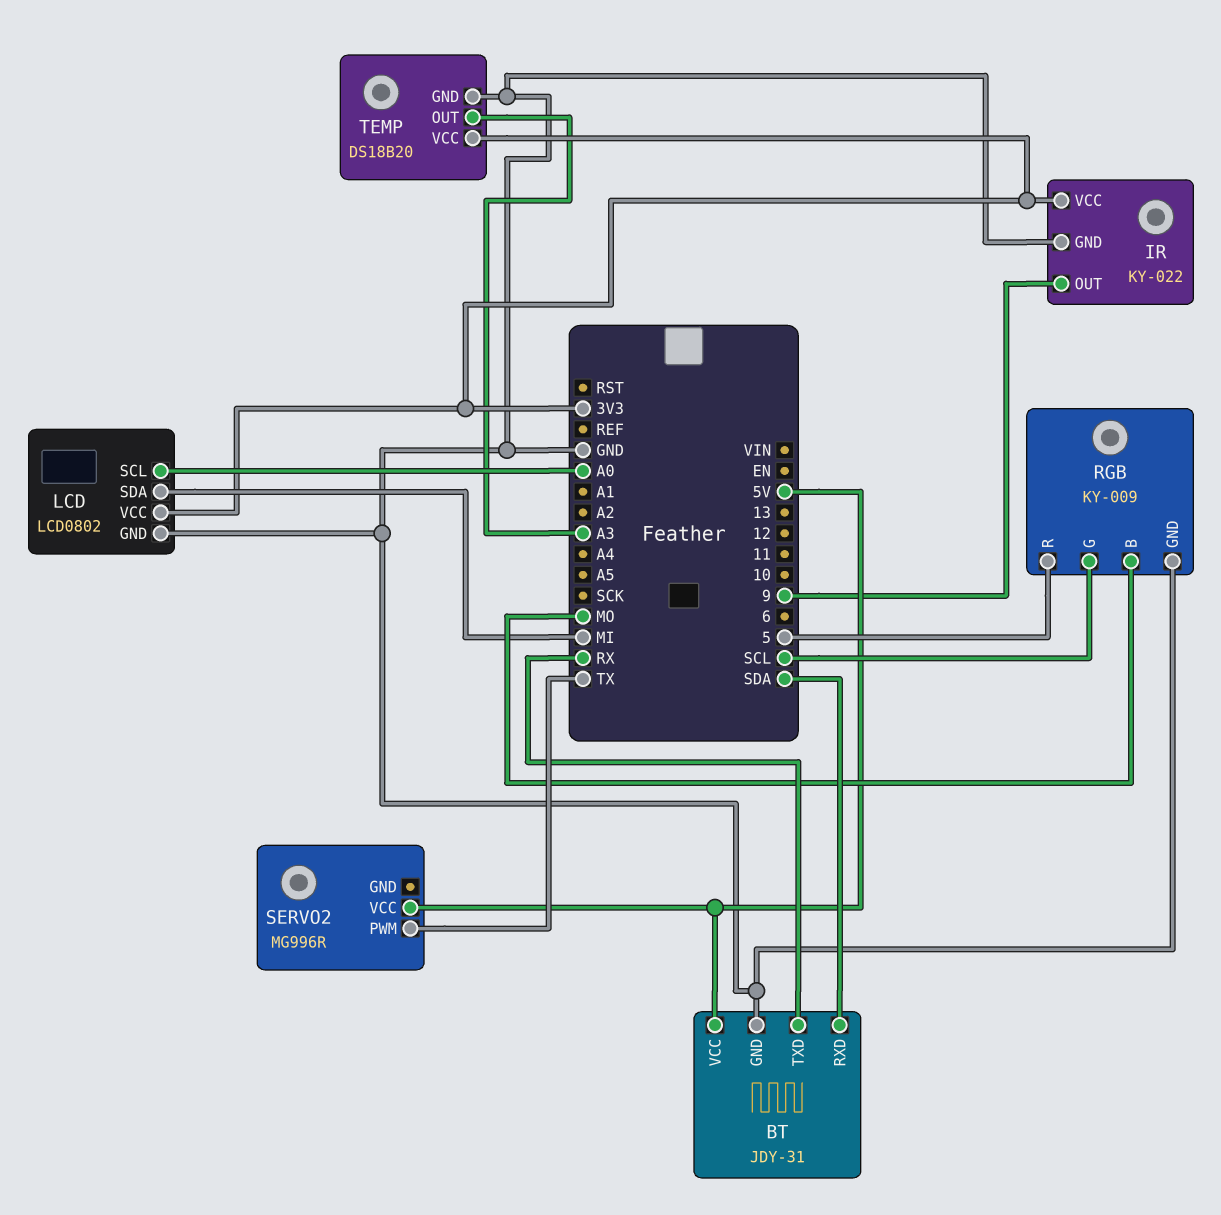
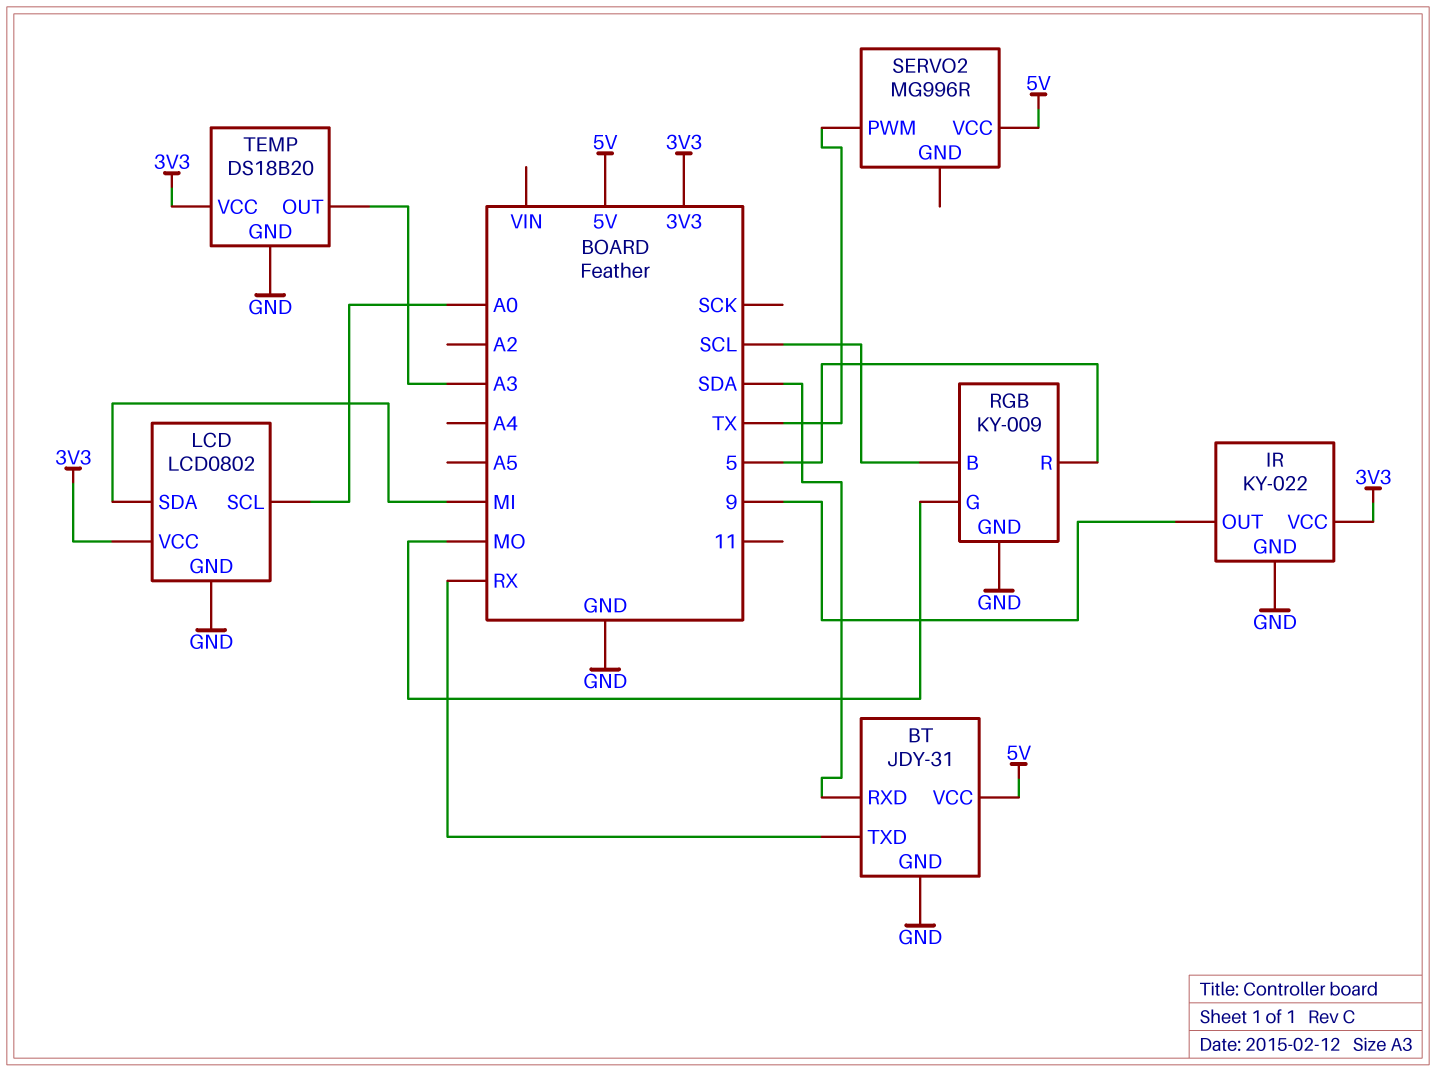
RGB pin B: MO -> SCL
RGB pin G: SCL -> MO

